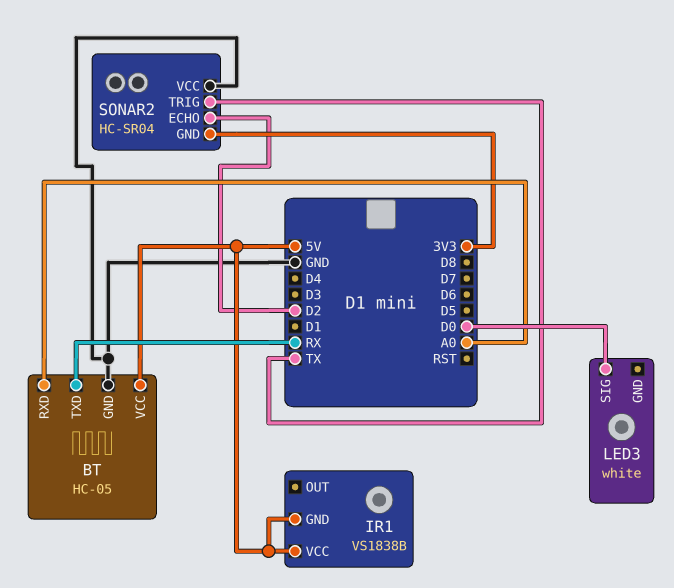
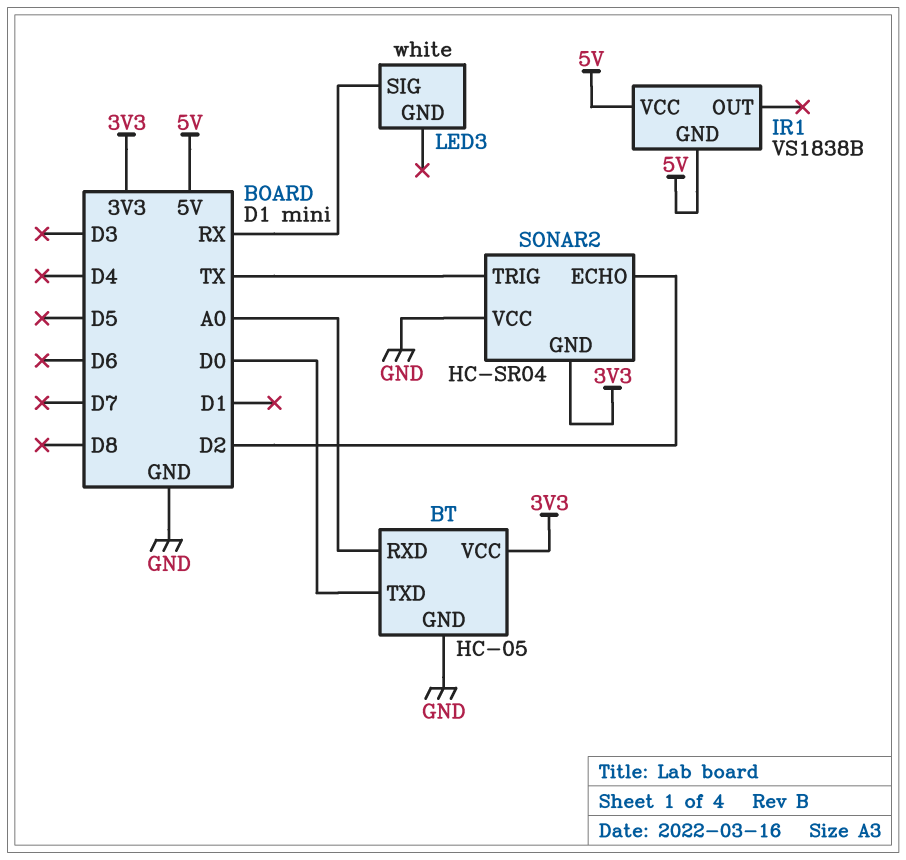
BT pin TXD: RX -> D0
BT pin VCC: 5V -> 3V3
LED3 pin SIG: D0 -> RX

